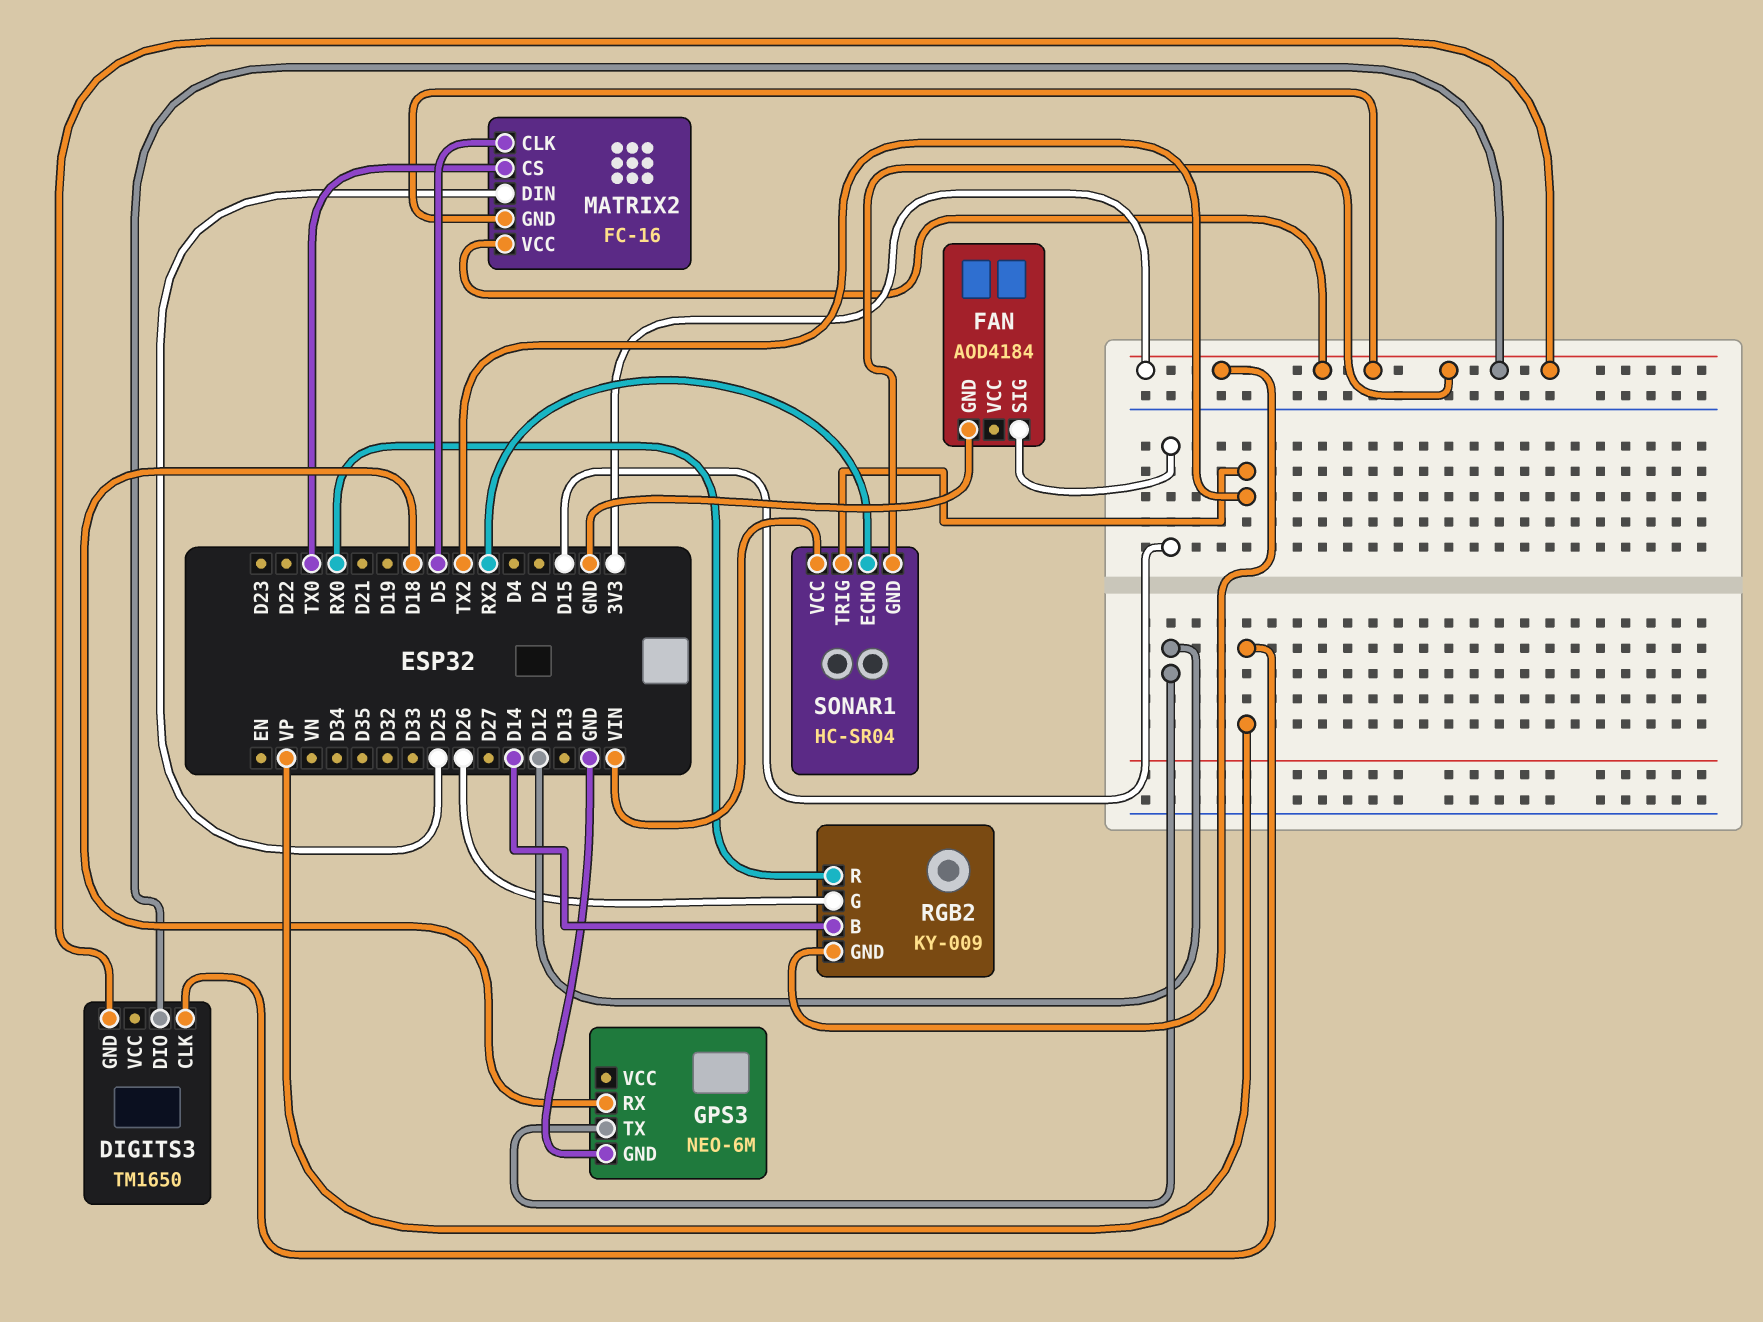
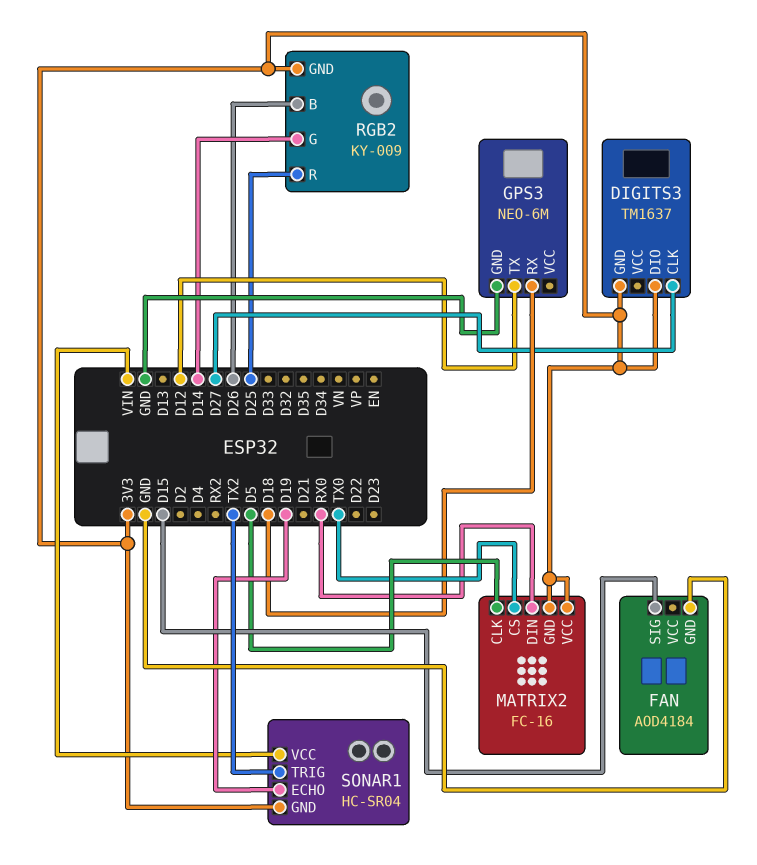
DIGITS3: TM1650 -> TM1637
DIGITS3 pin CLK: VP -> D27
MATRIX2 pin DIN: D25 -> RX0
RGB2 pin B: D14 -> D26
RGB2 pin G: D26 -> D14
RGB2 pin R: RX0 -> D25
SONAR1 pin ECHO: RX2 -> D19

